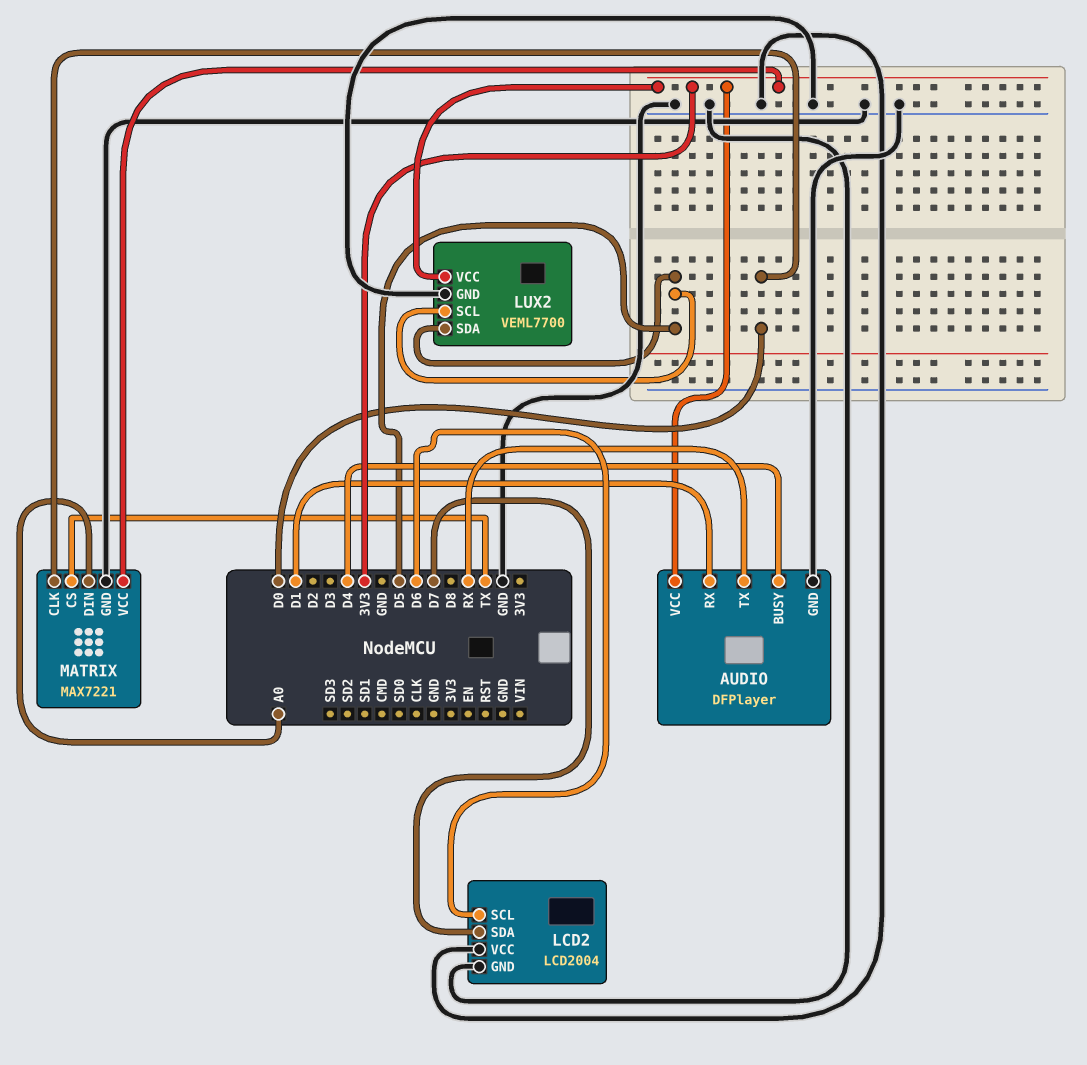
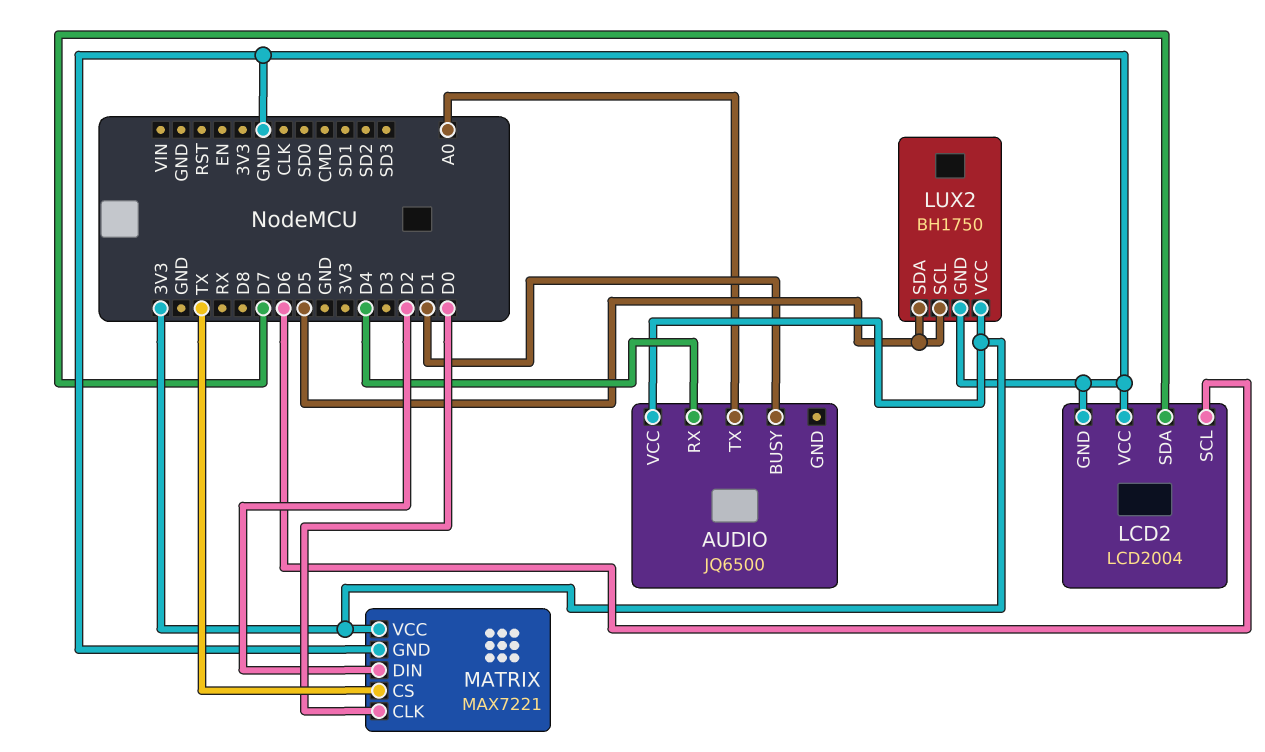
AUDIO: DFPlayer -> JQ6500
AUDIO pin BUSY: D4 -> D1
AUDIO pin GND: GND -> none
AUDIO pin RX: D1 -> D4
AUDIO pin TX: RX -> A0
LUX2: VEML7700 -> BH1750
MATRIX pin DIN: A0 -> D2

